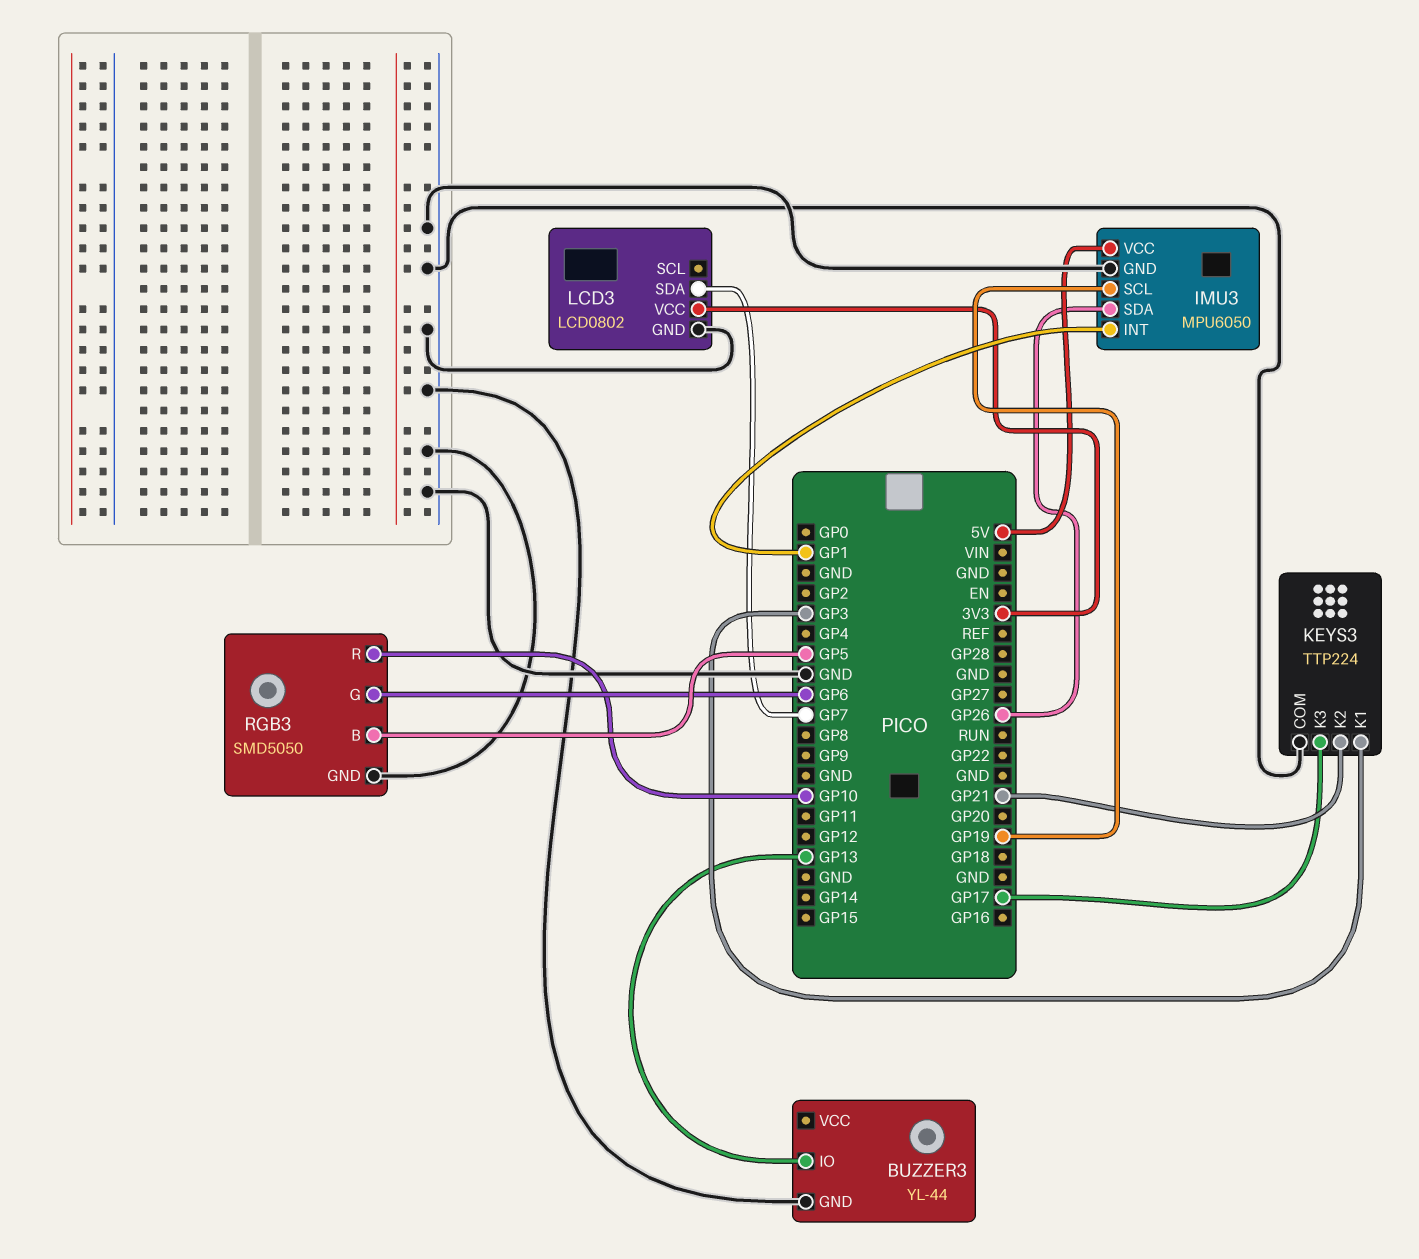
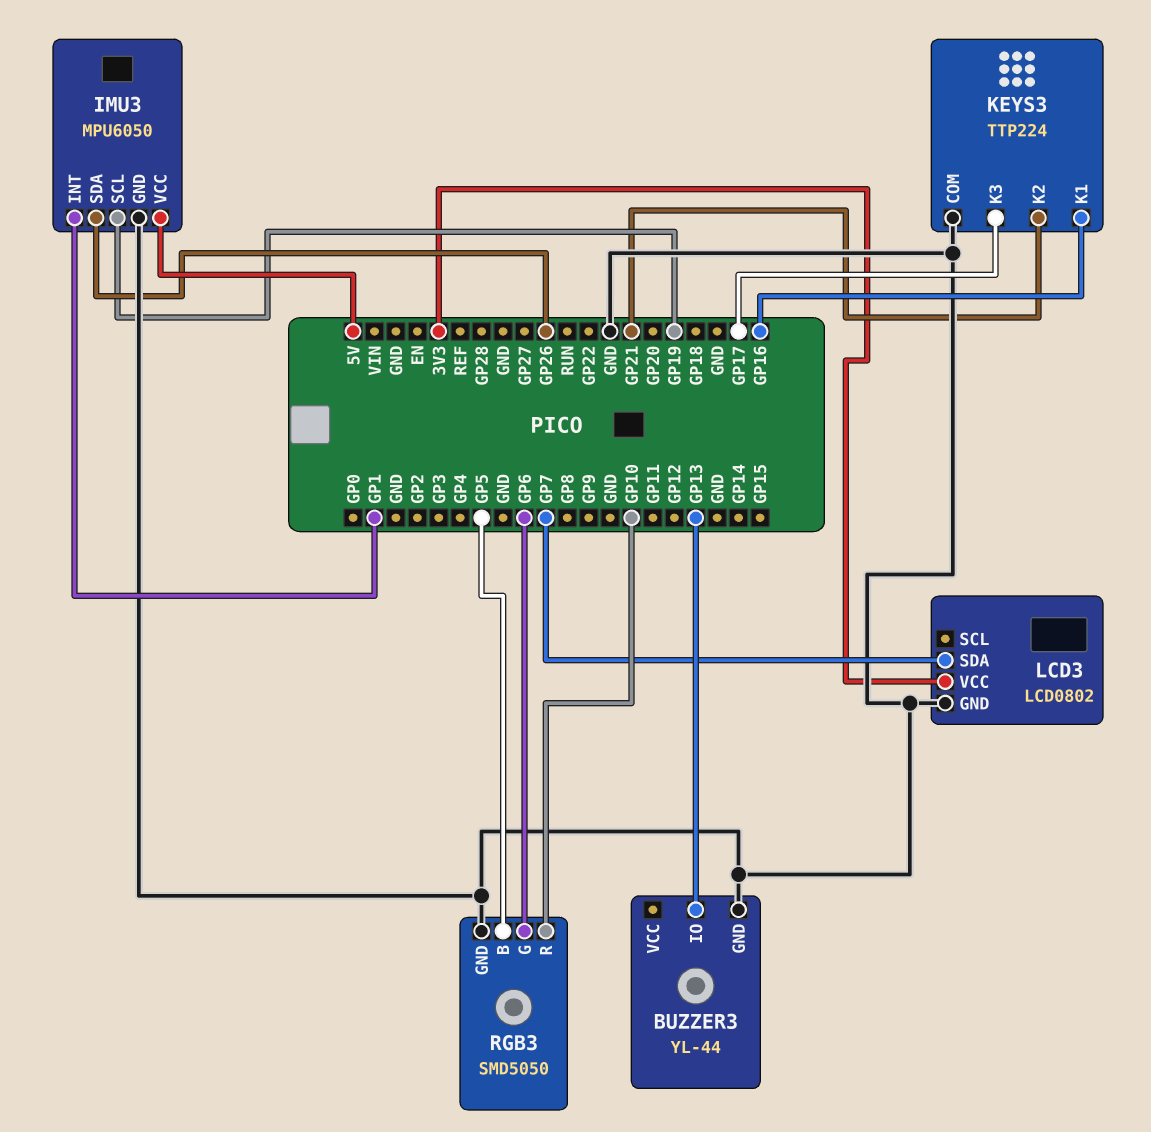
KEYS3 pin K1: GP3 -> GP16

